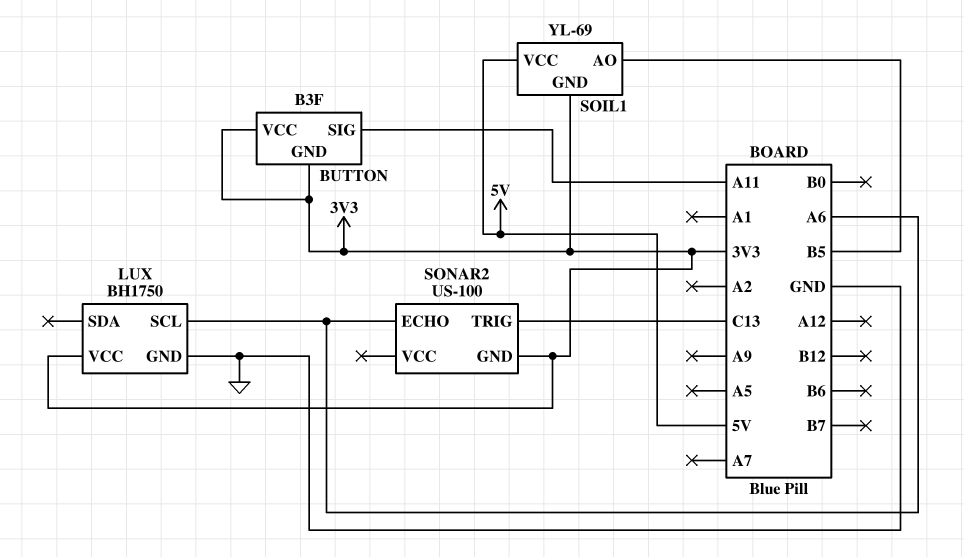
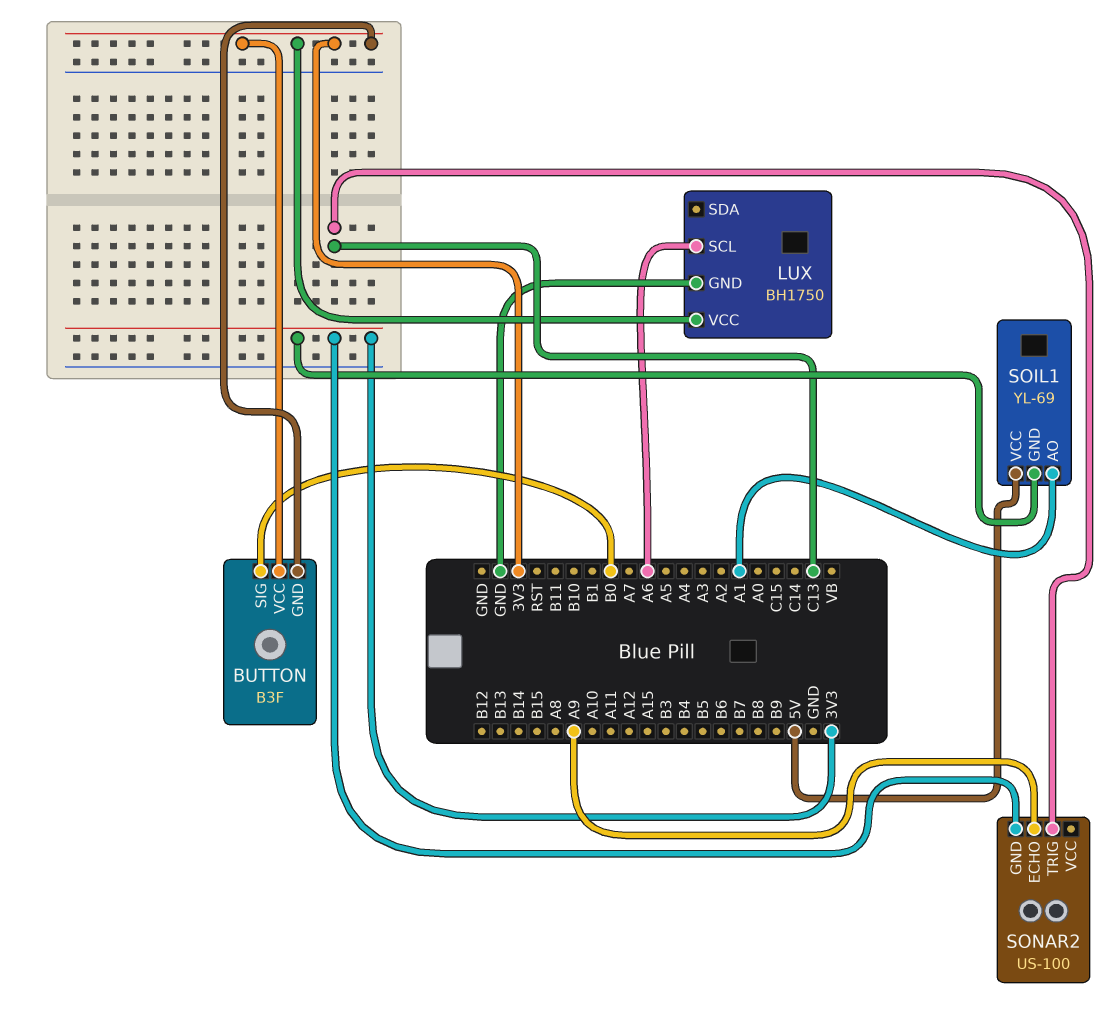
BUTTON pin SIG: A11 -> B0
SOIL1 pin AO: B5 -> A1
SONAR2 pin ECHO: A6 -> A9

